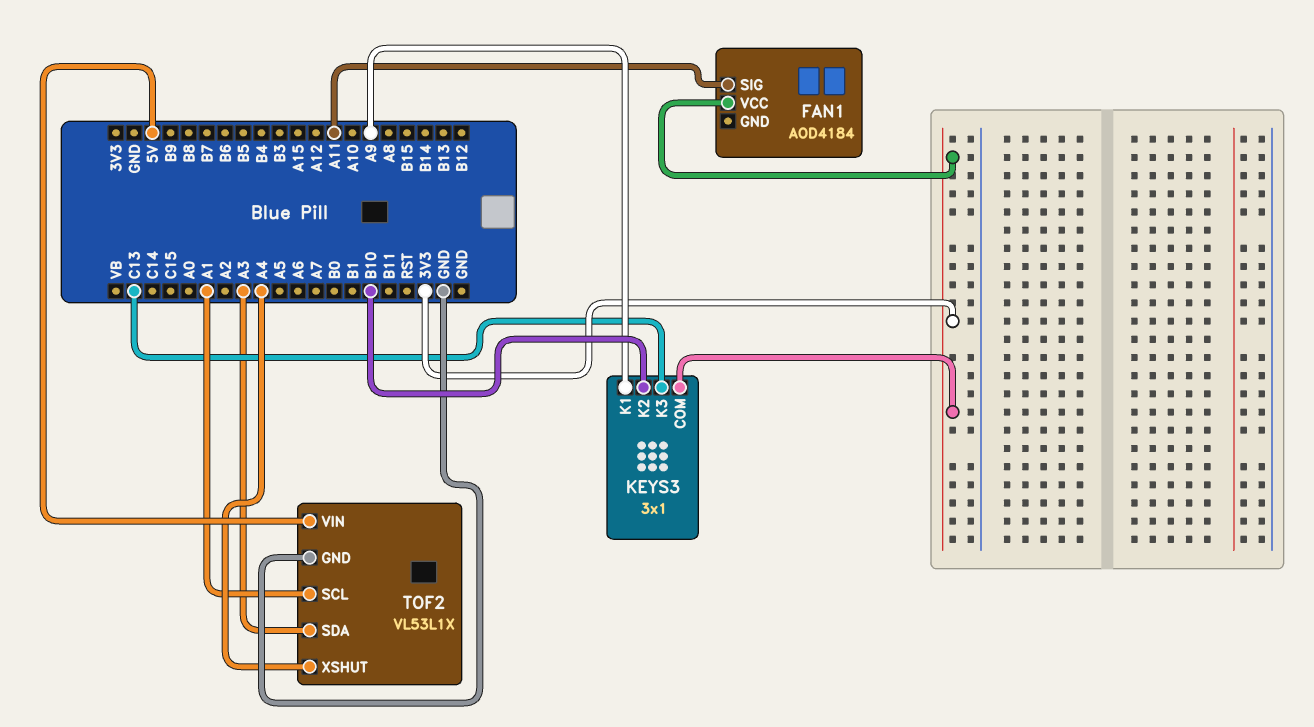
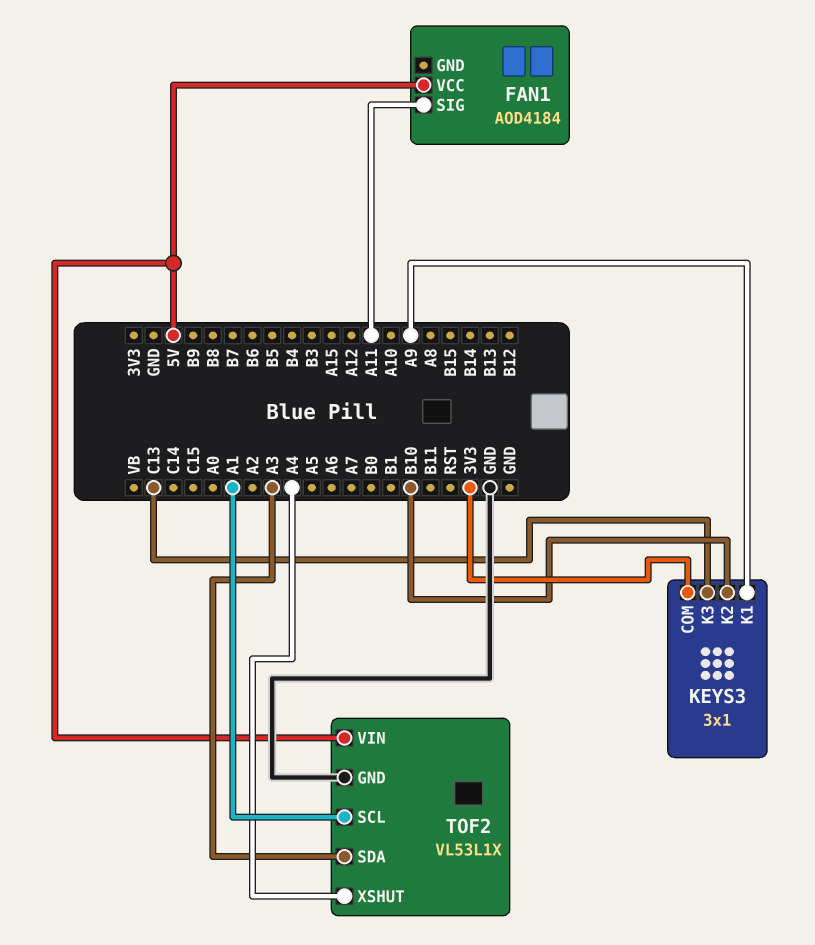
FAN1 pin VCC: 3V3 -> 5V

